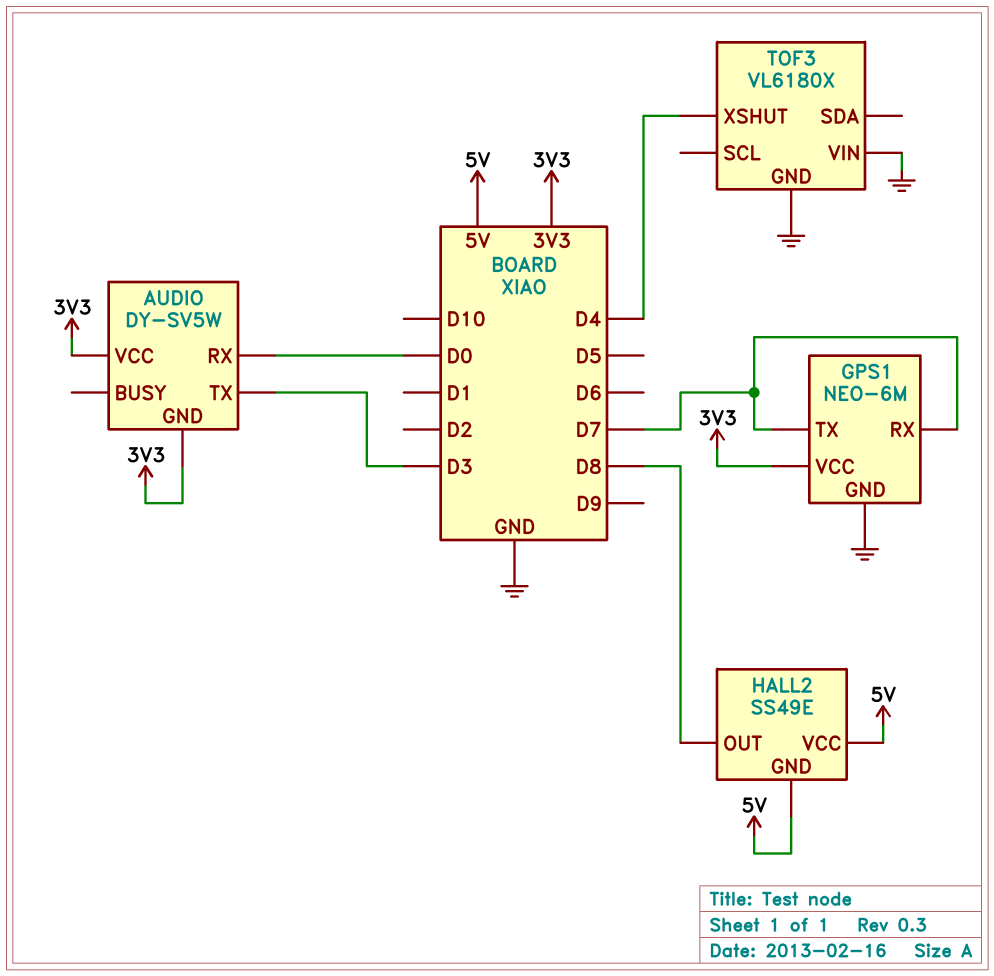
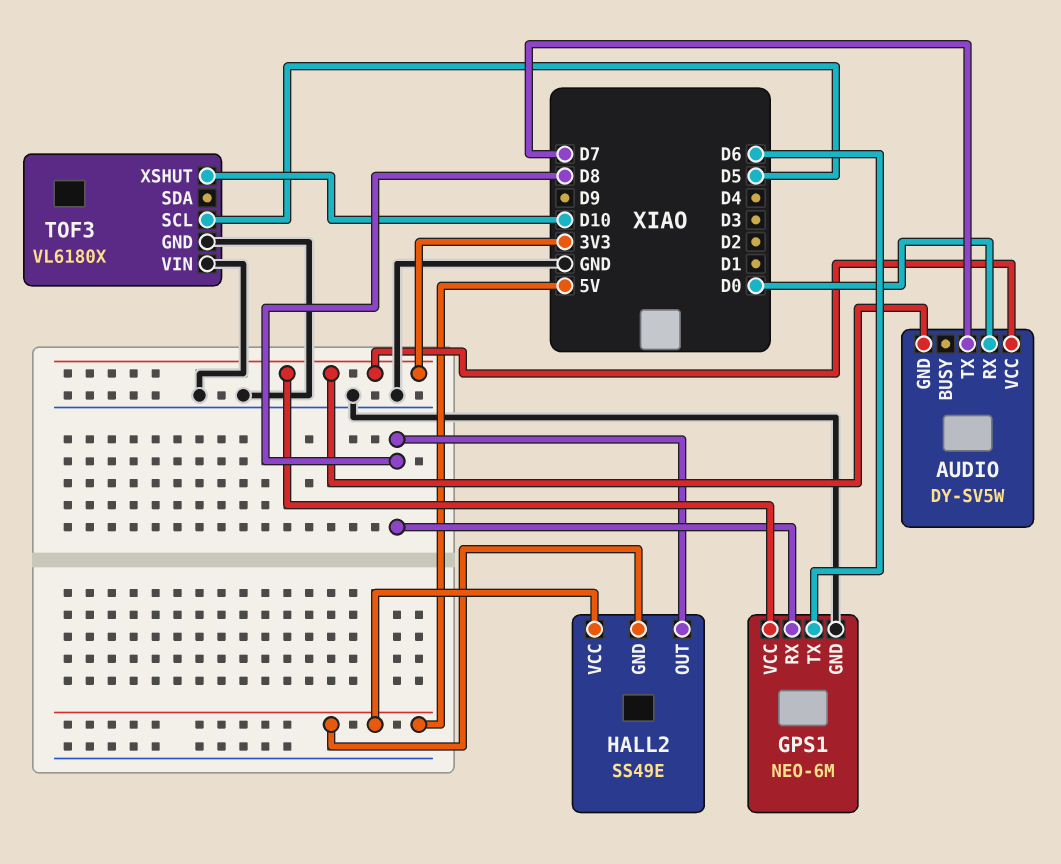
AUDIO pin TX: D3 -> D7
GPS1 pin RX: D7 -> D8
GPS1 pin TX: D7 -> D6
TOF3 pin SCL: none -> D5
TOF3 pin XSHUT: D4 -> D10

